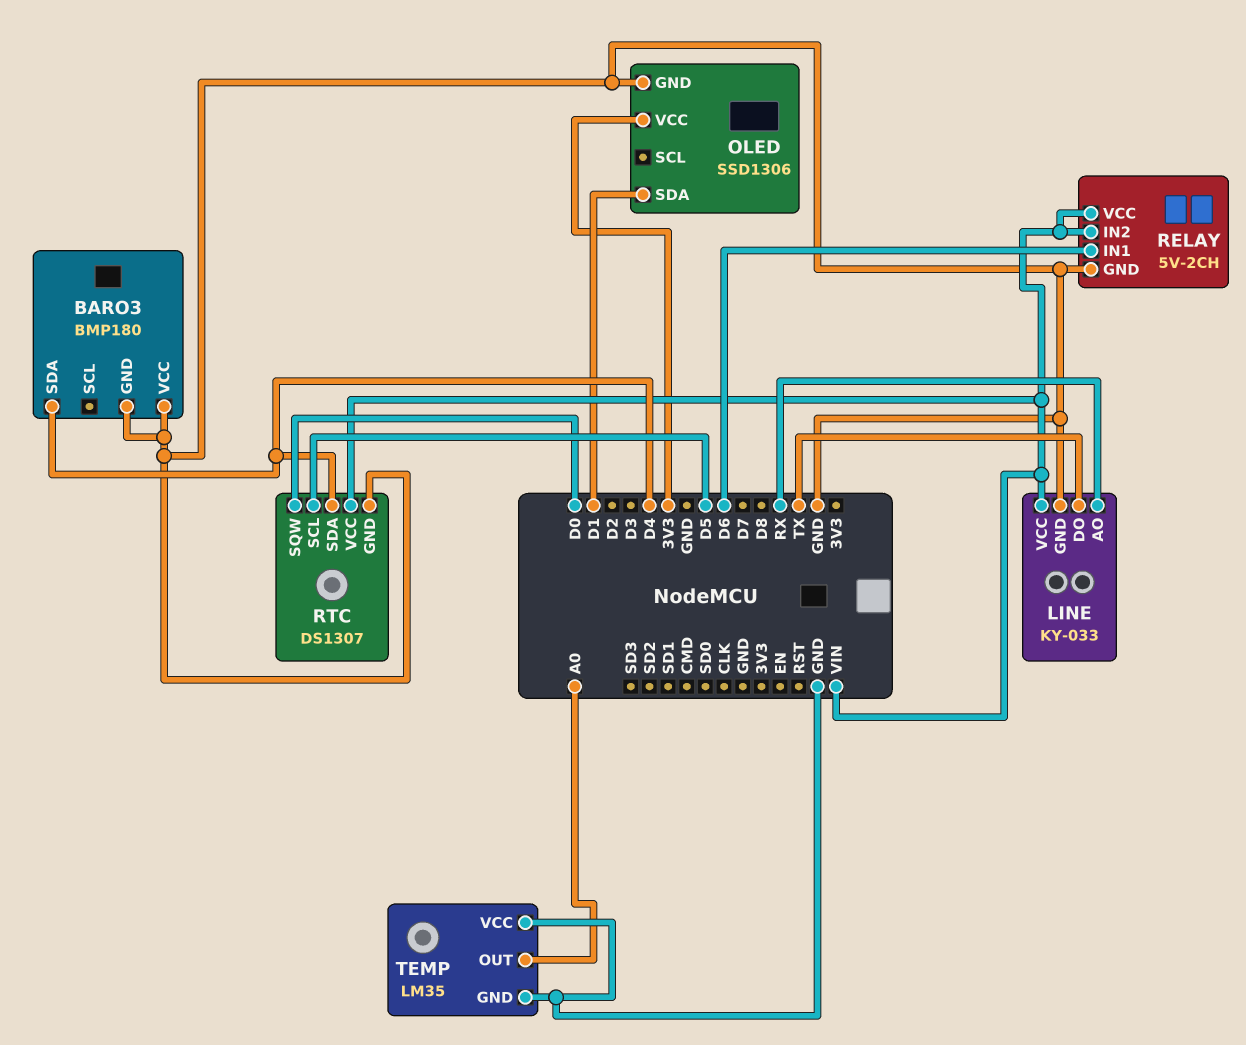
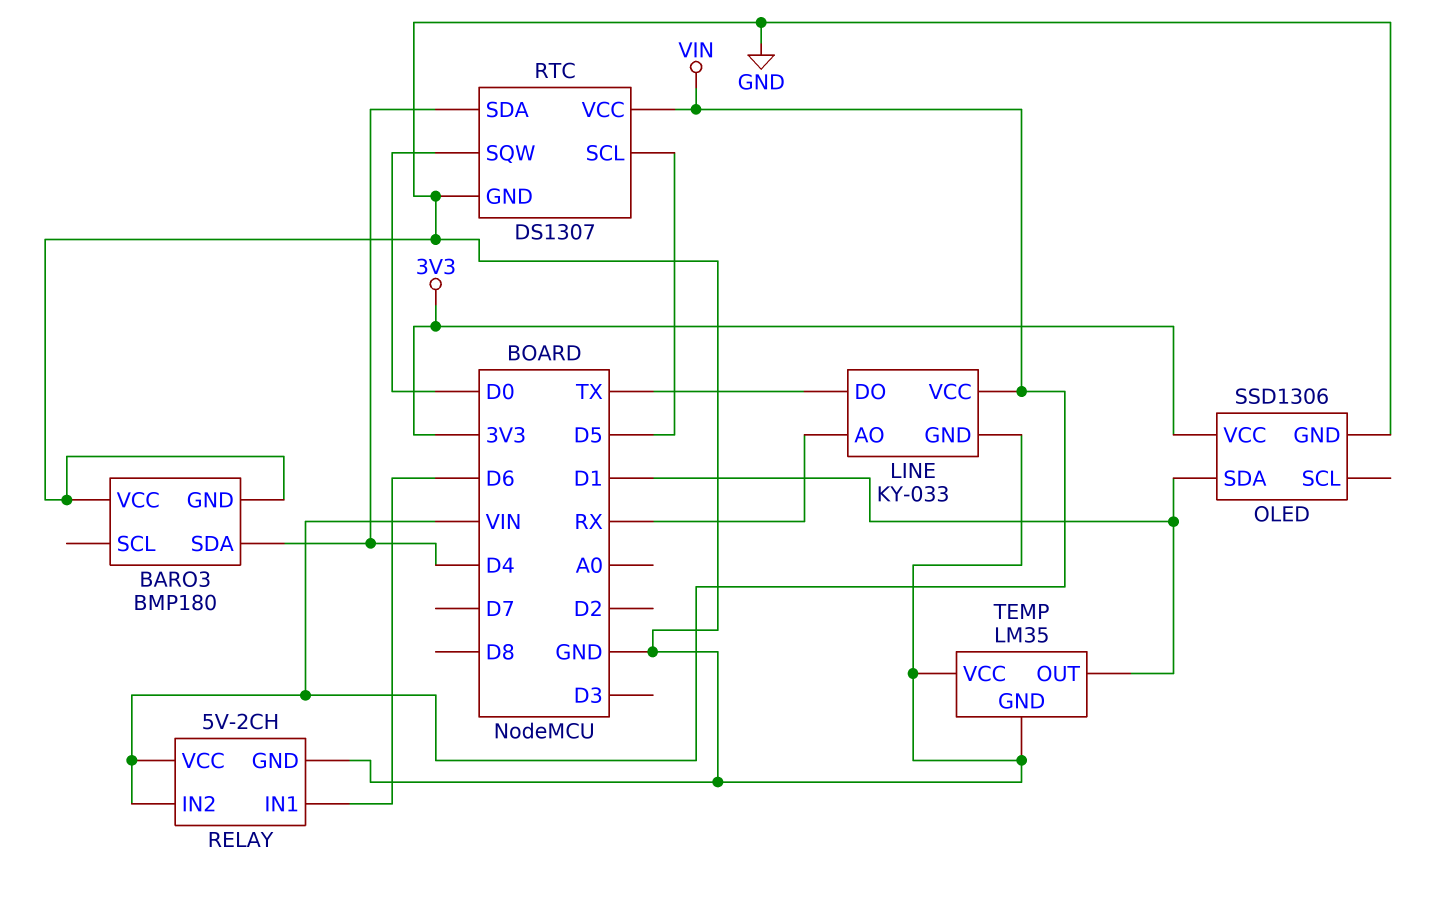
TEMP pin OUT: A0 -> D1

